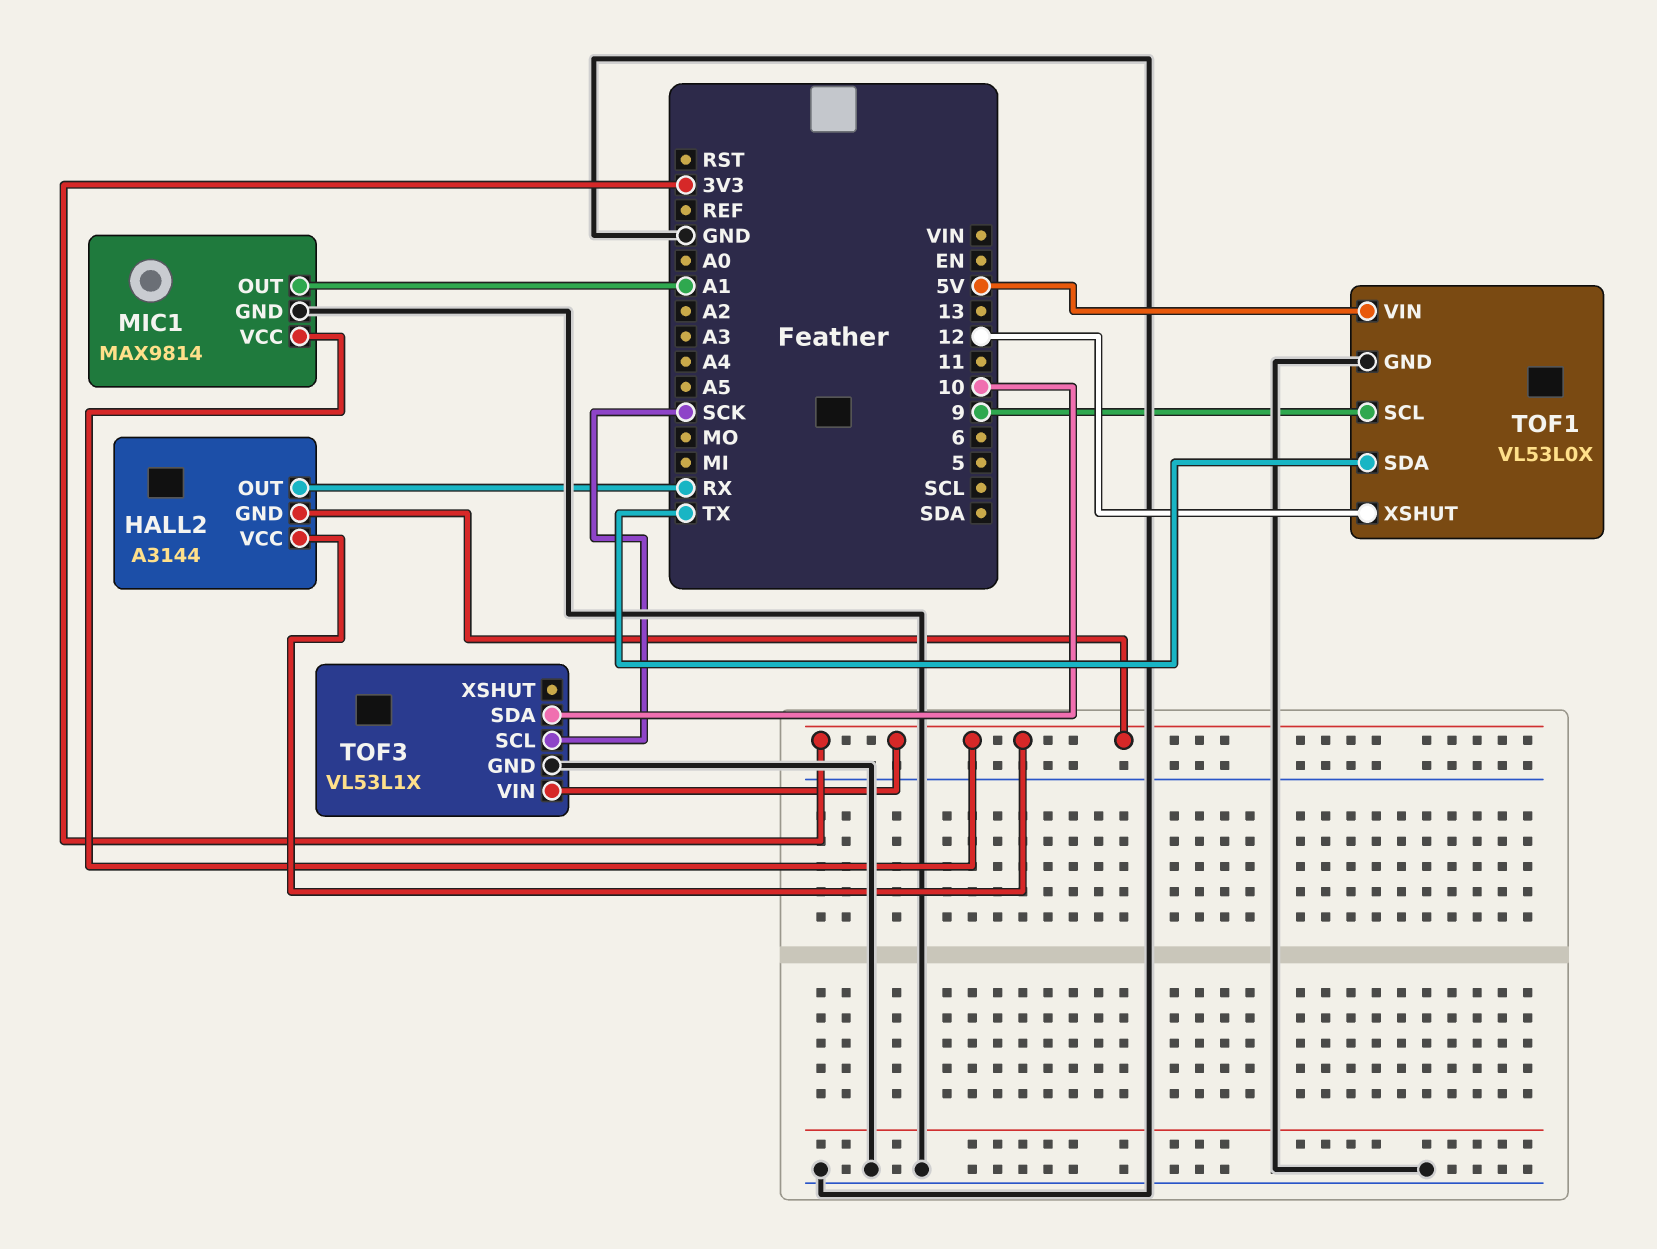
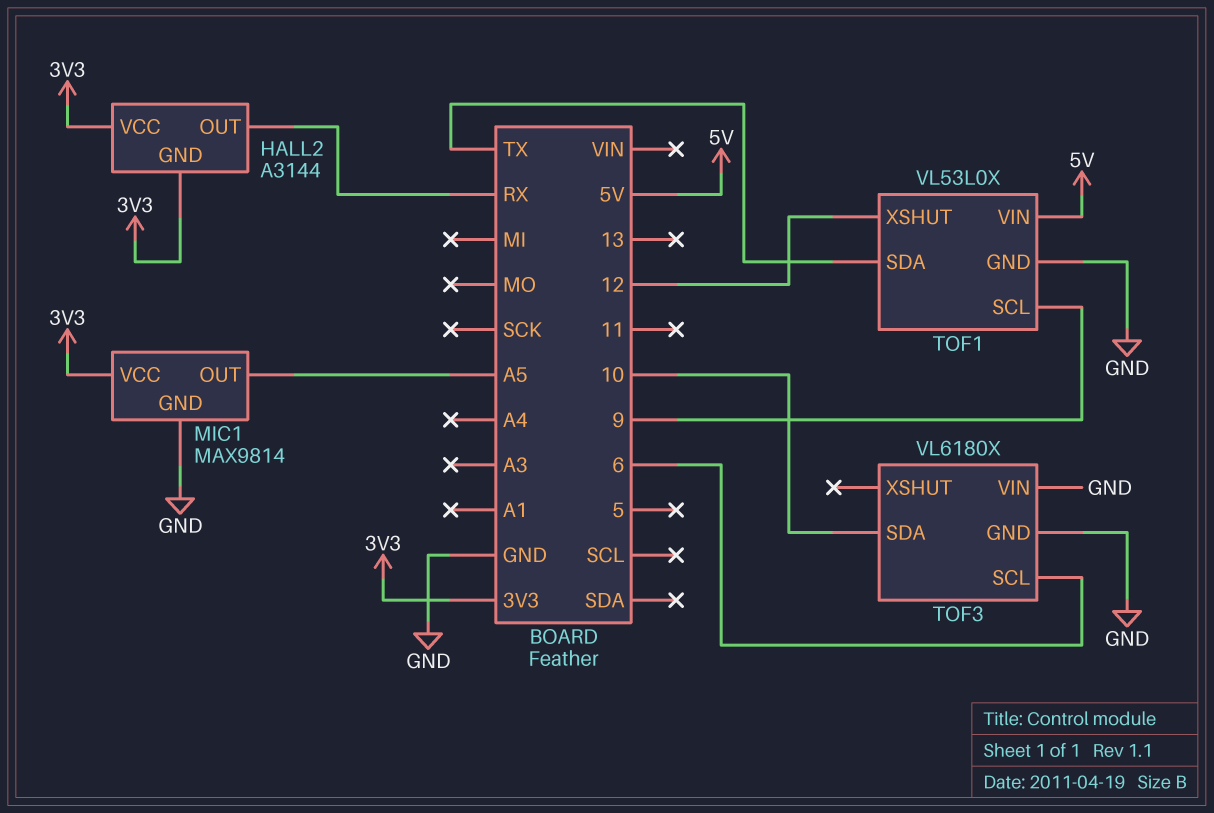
MIC1 pin OUT: A1 -> A5
TOF3: VL53L1X -> VL6180X
TOF3 pin SCL: SCK -> 6
TOF3 pin VIN: 3V3 -> GND

